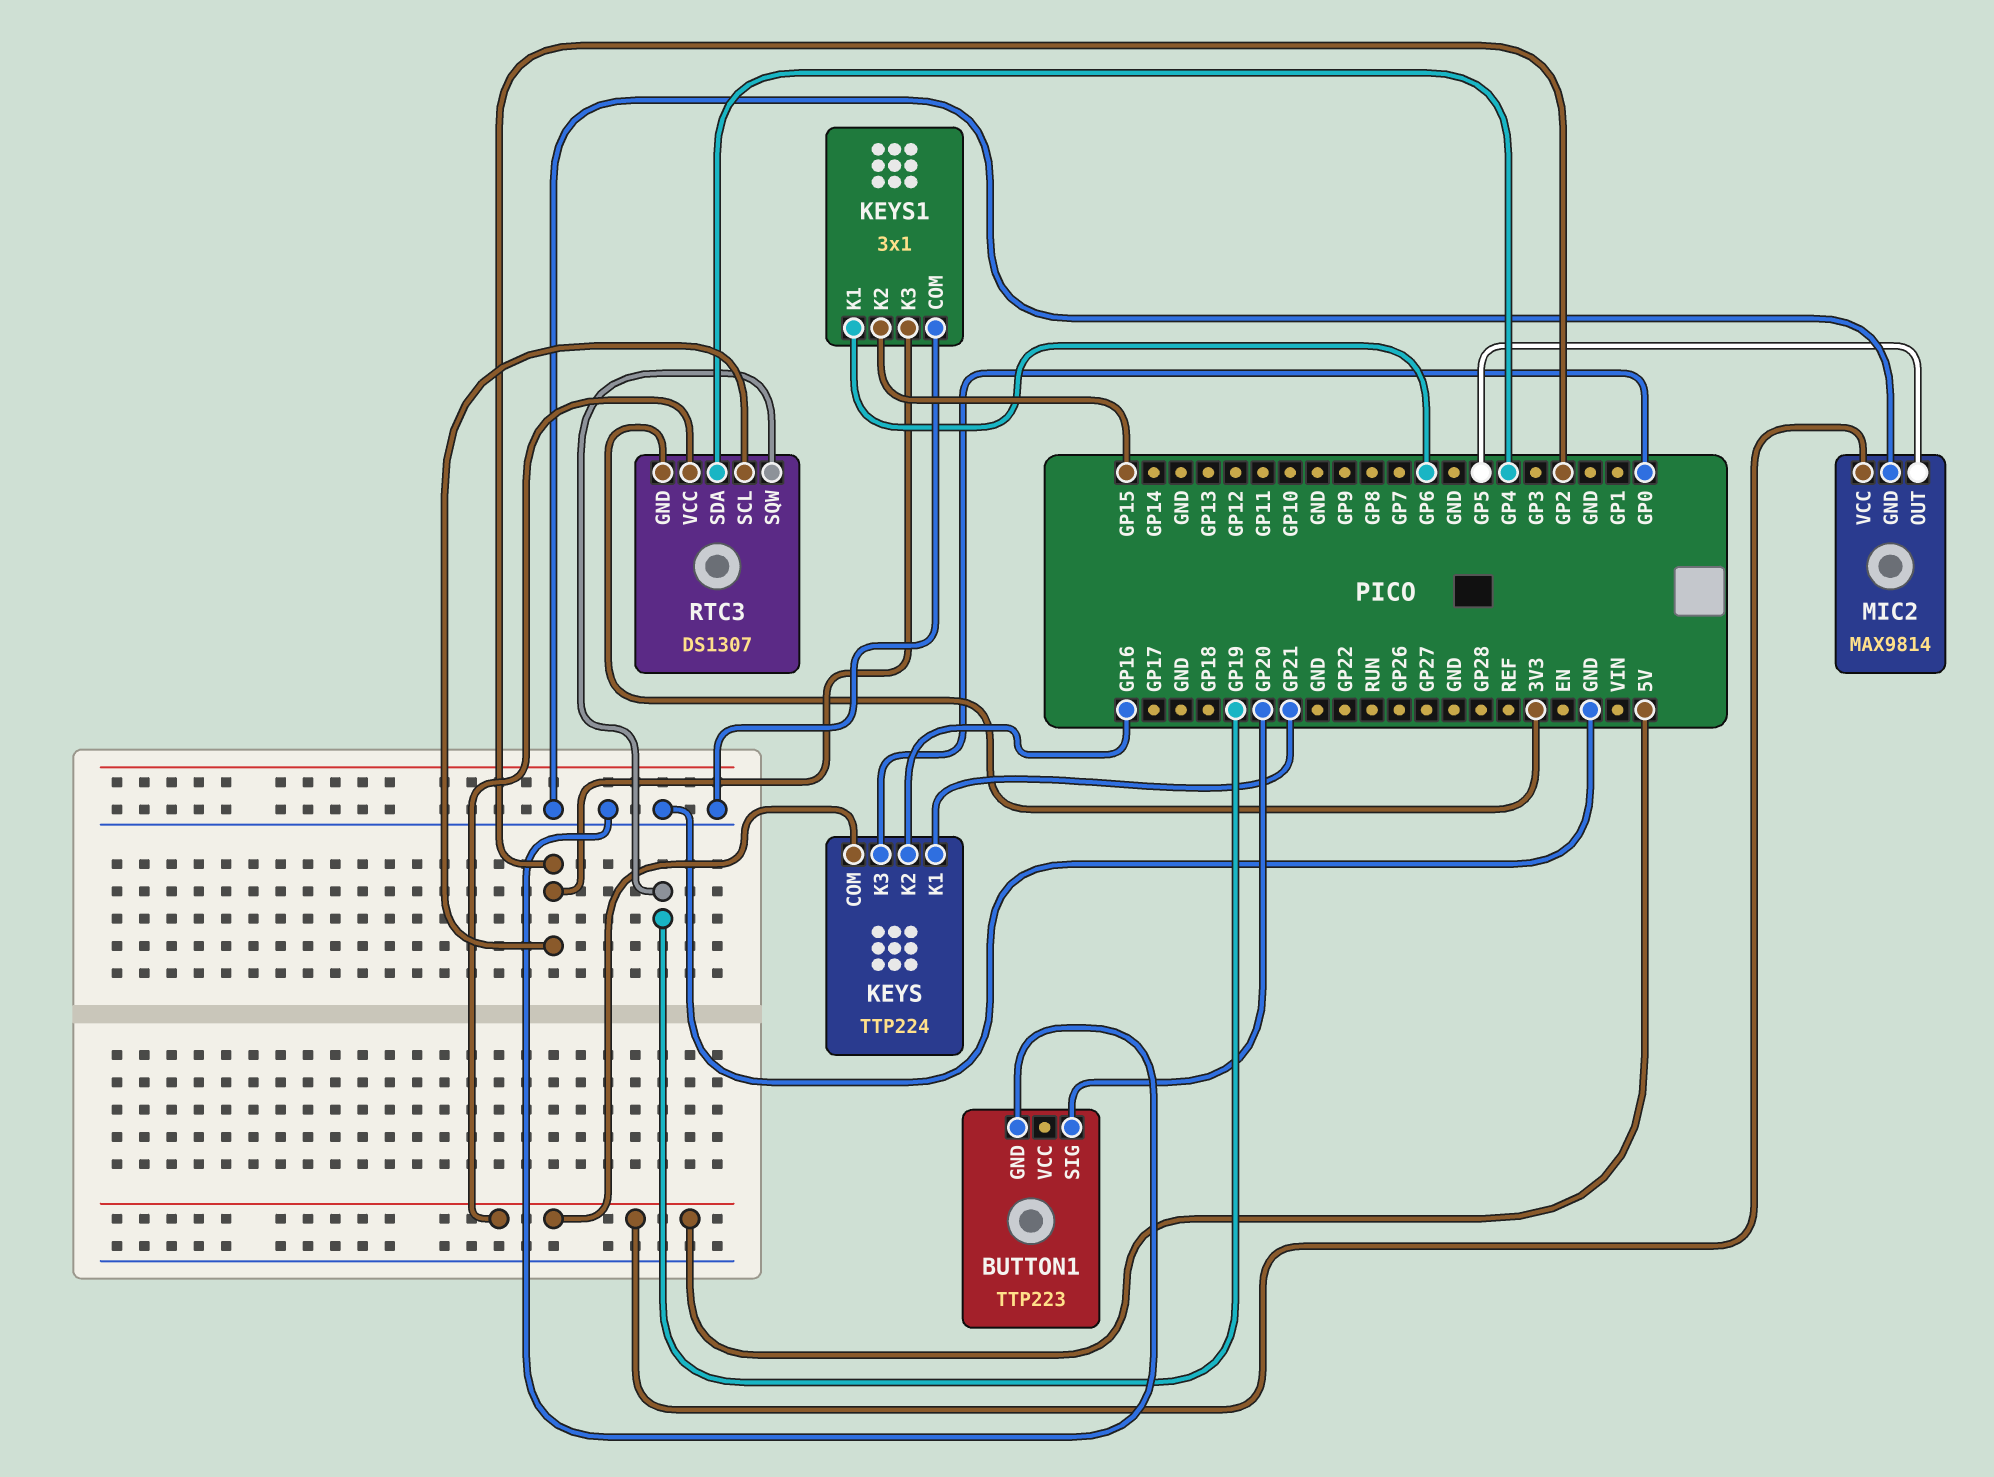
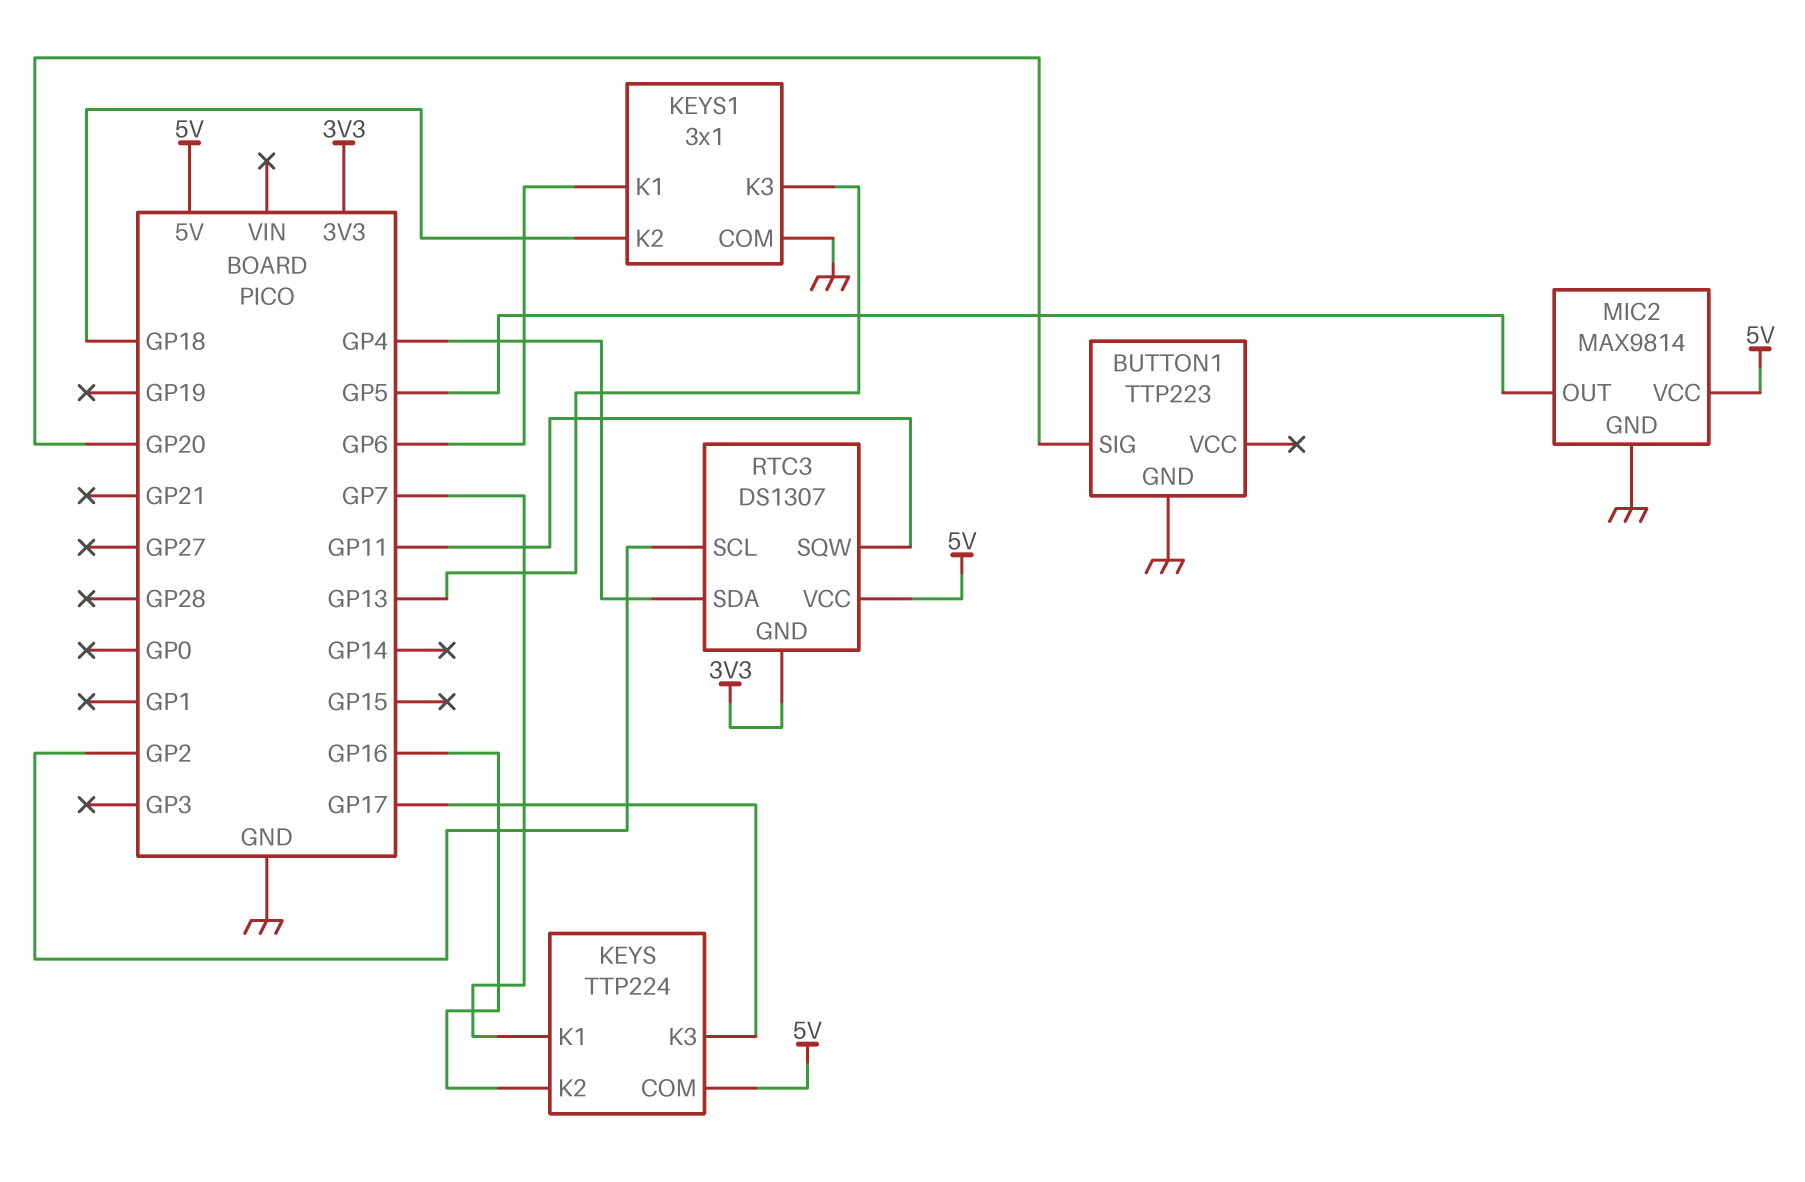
KEYS pin K1: GP21 -> GP7
KEYS pin K3: GP0 -> GP17
KEYS1 pin K2: GP15 -> GP18
KEYS1 pin K3: GP2 -> GP13
RTC3 pin SQW: GP19 -> GP11

